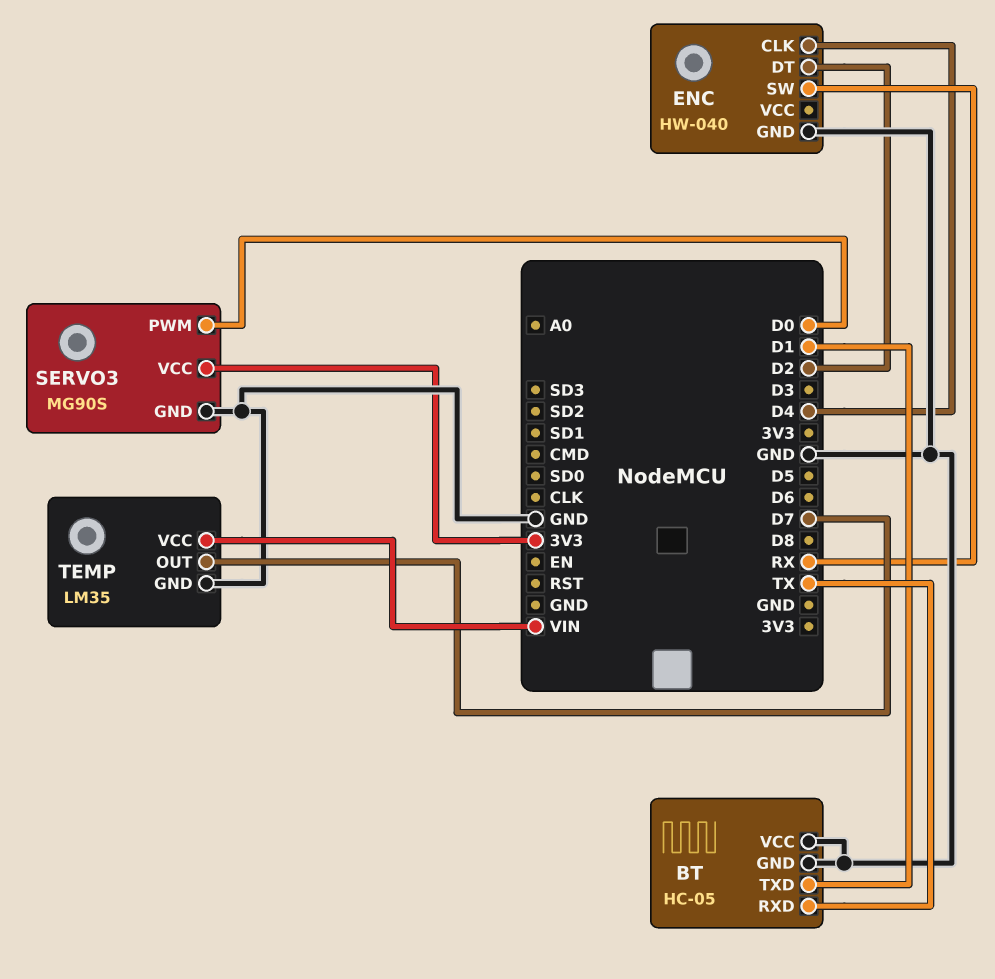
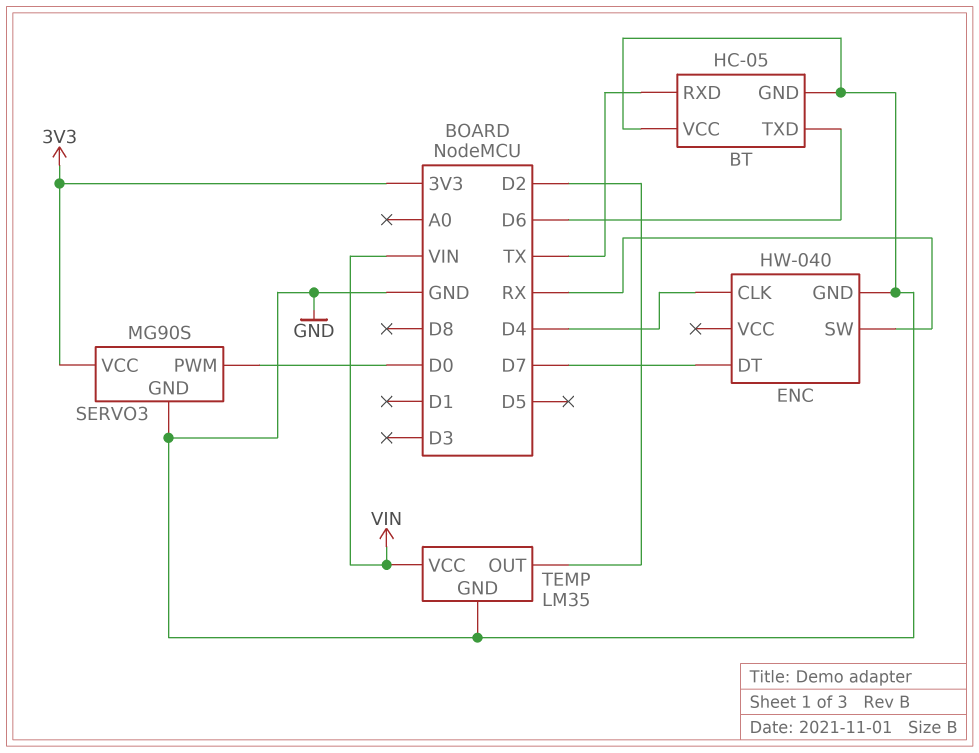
BT pin TXD: D1 -> D6
ENC pin DT: D2 -> D7
TEMP pin OUT: D7 -> D2

